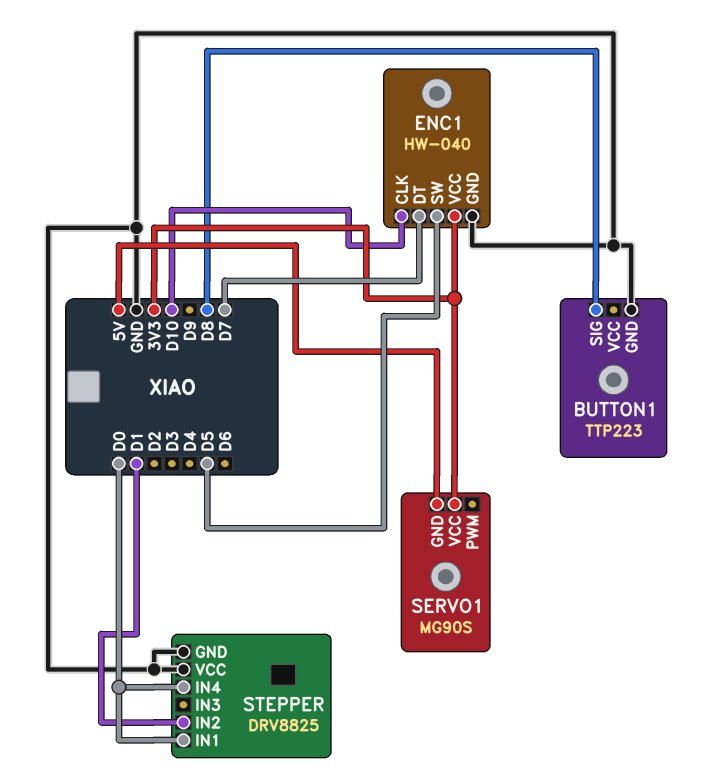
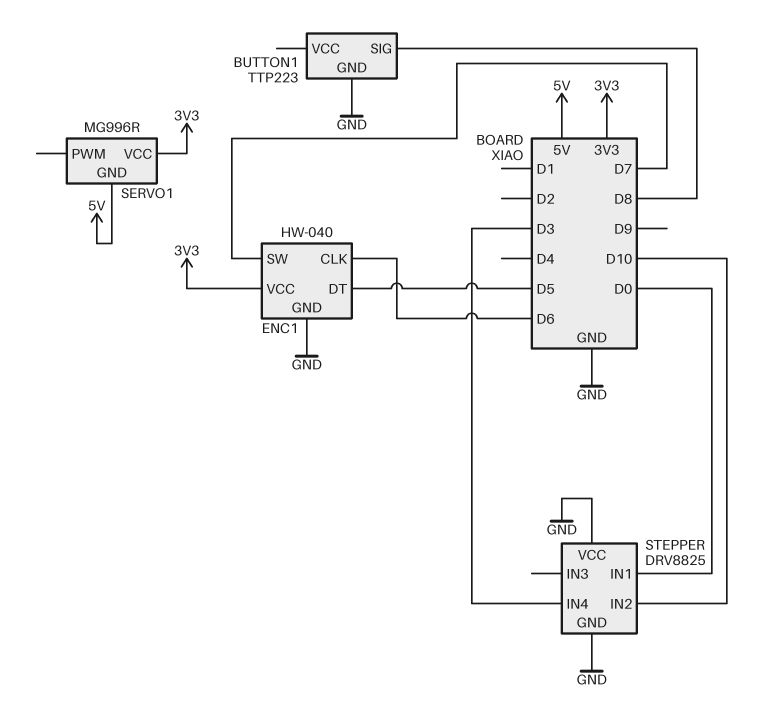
ENC1 pin CLK: D10 -> D6
ENC1 pin DT: D7 -> D5
ENC1 pin SW: D5 -> D7
SERVO1: MG90S -> MG996R
STEPPER pin IN2: D1 -> D10
STEPPER pin IN4: D0 -> D3

